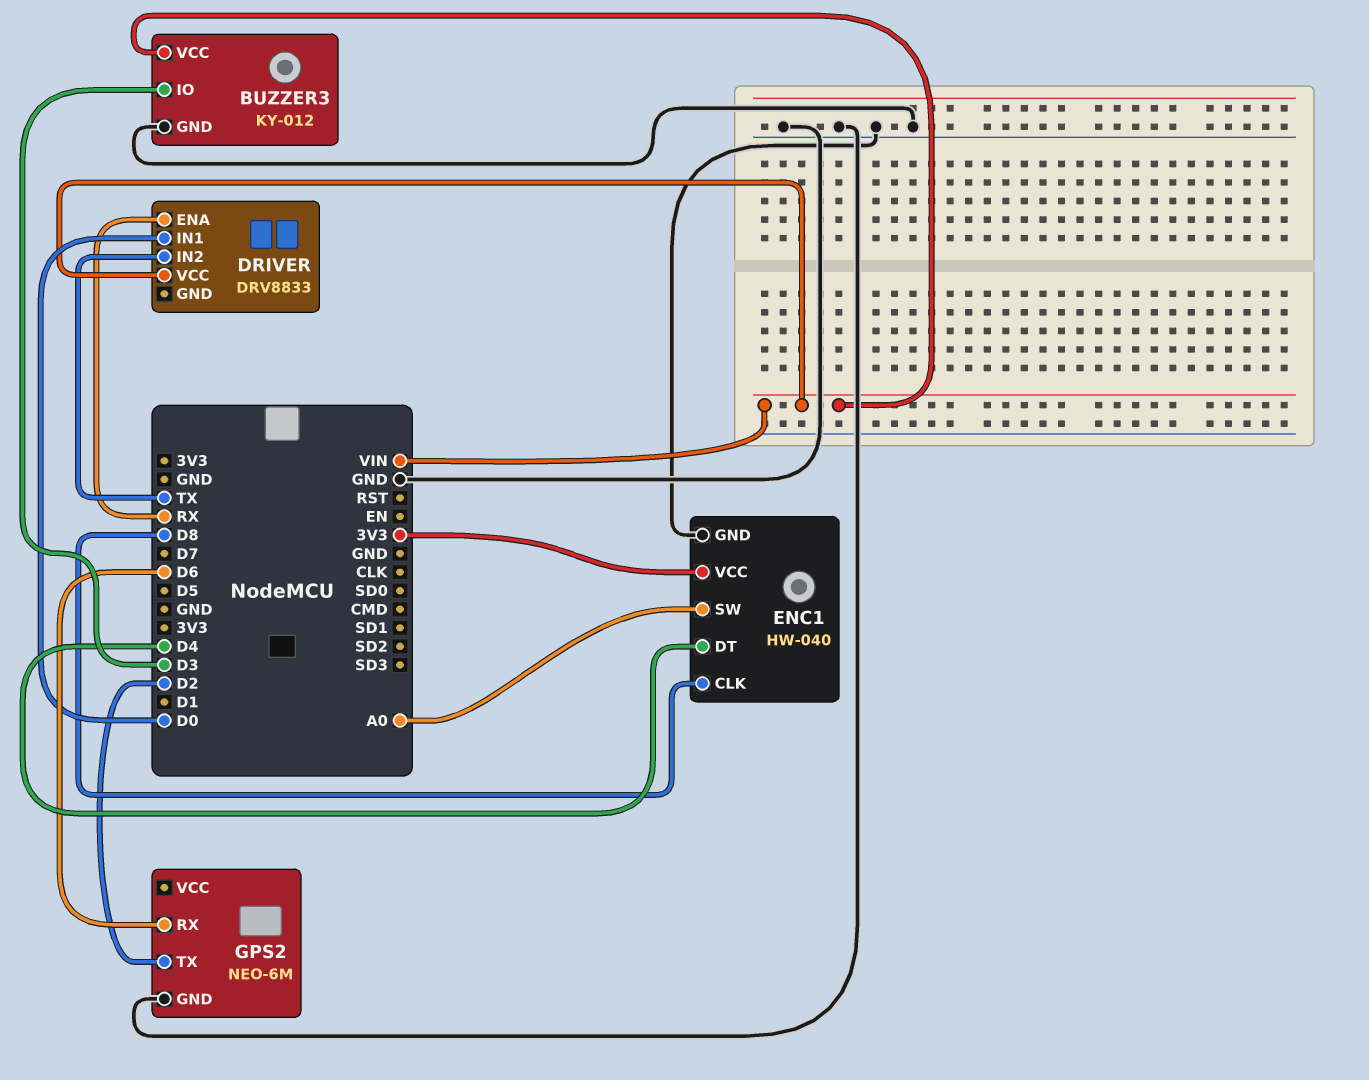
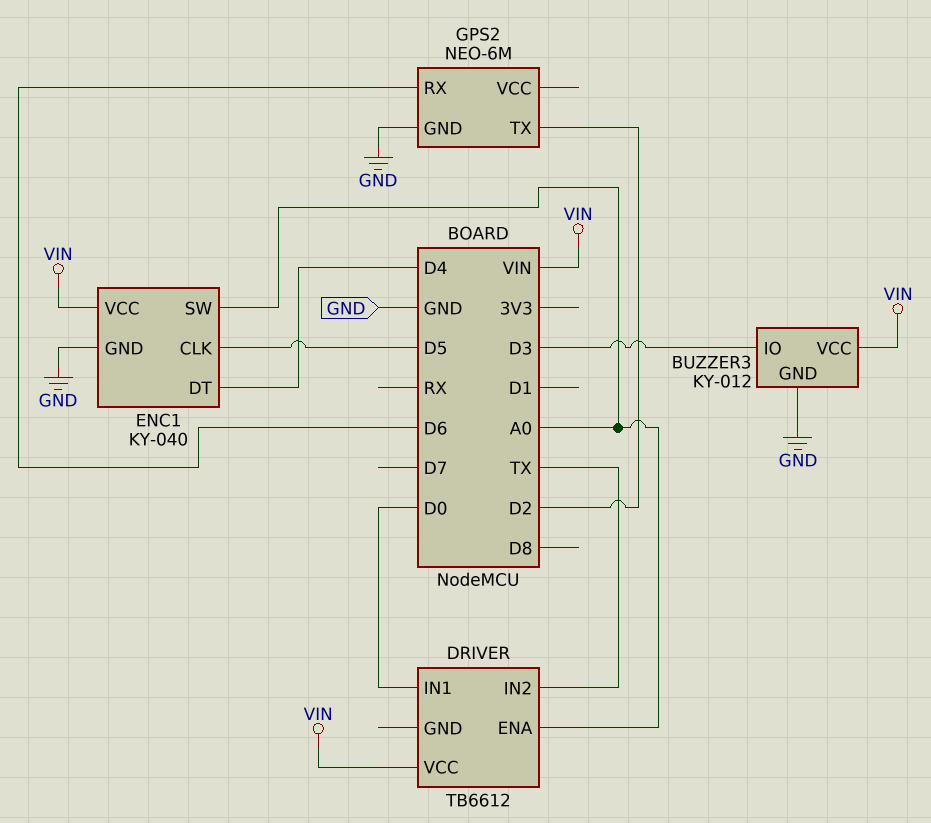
DRIVER: DRV8833 -> TB6612
DRIVER pin ENA: RX -> A0
ENC1: HW-040 -> KY-040
ENC1 pin CLK: D8 -> D5
ENC1 pin VCC: 3V3 -> VIN

